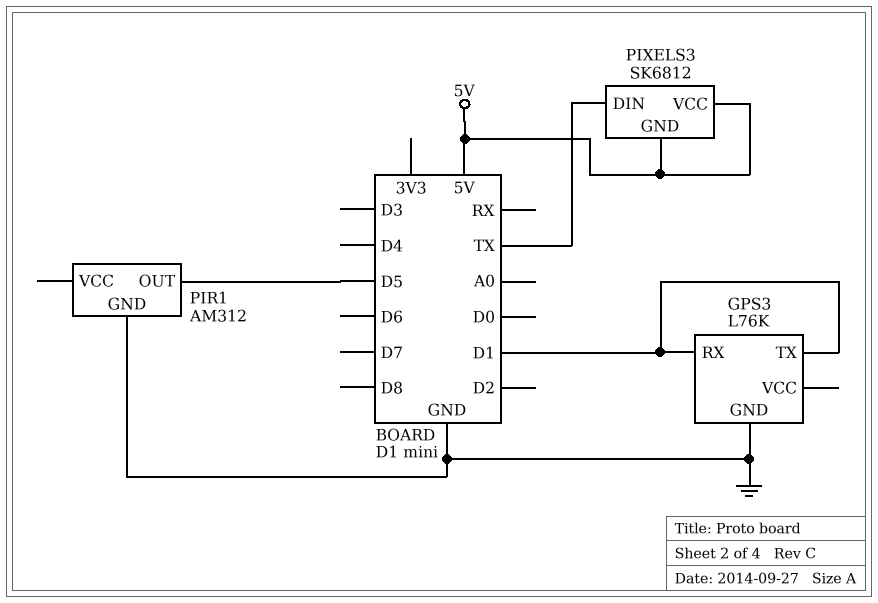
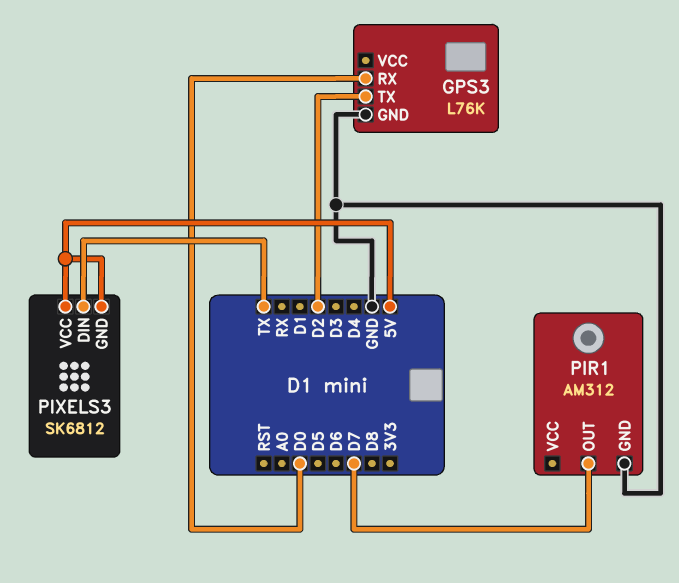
GPS3 pin RX: D1 -> D0
GPS3 pin TX: D1 -> D2
PIR1 pin OUT: D5 -> D7

